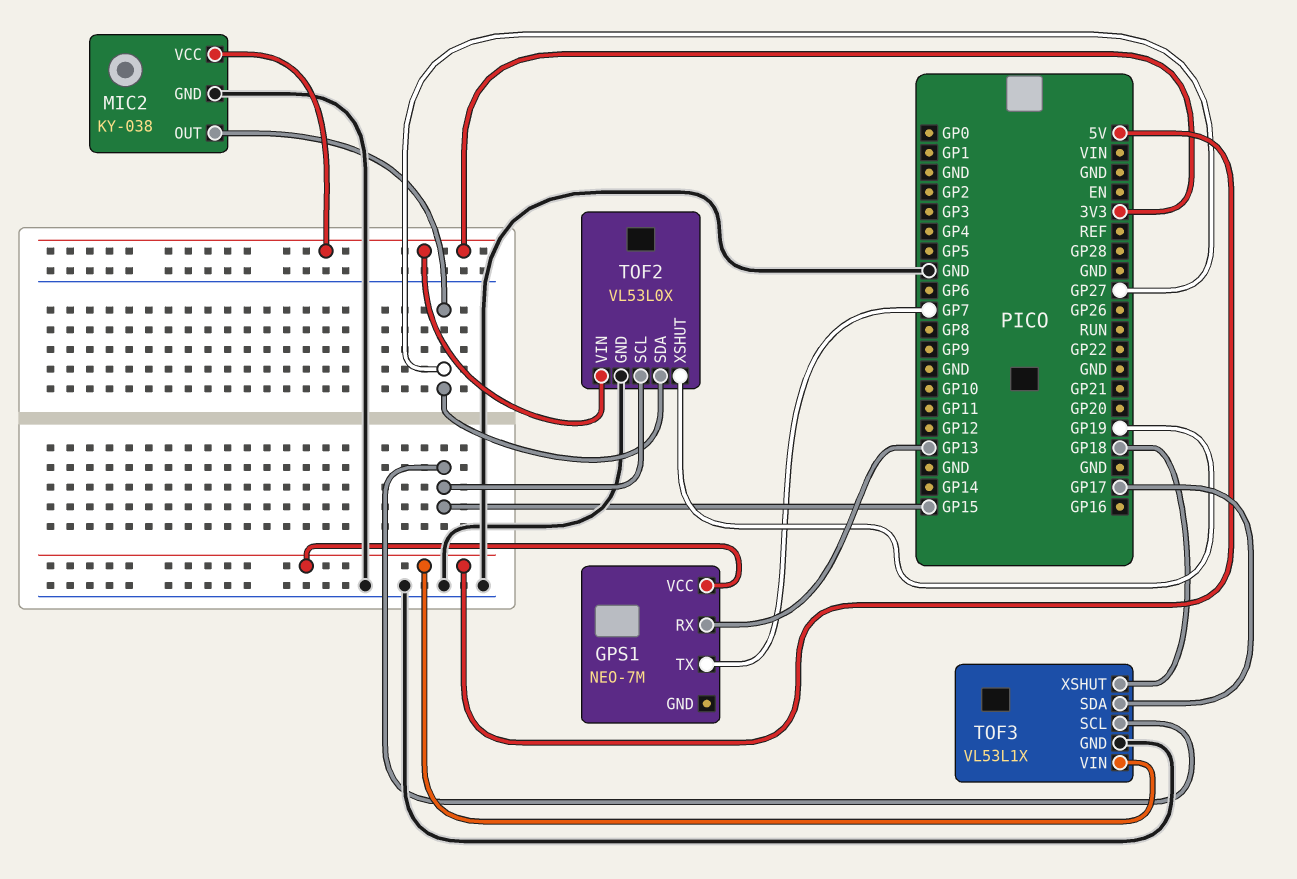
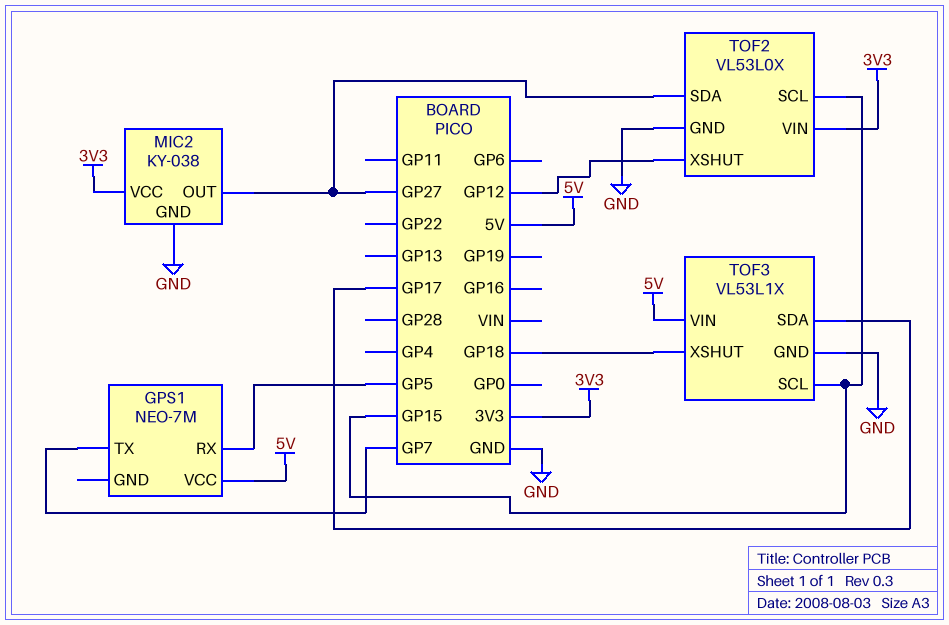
GPS1 pin RX: GP13 -> GP5
TOF2 pin XSHUT: GP19 -> GP12

